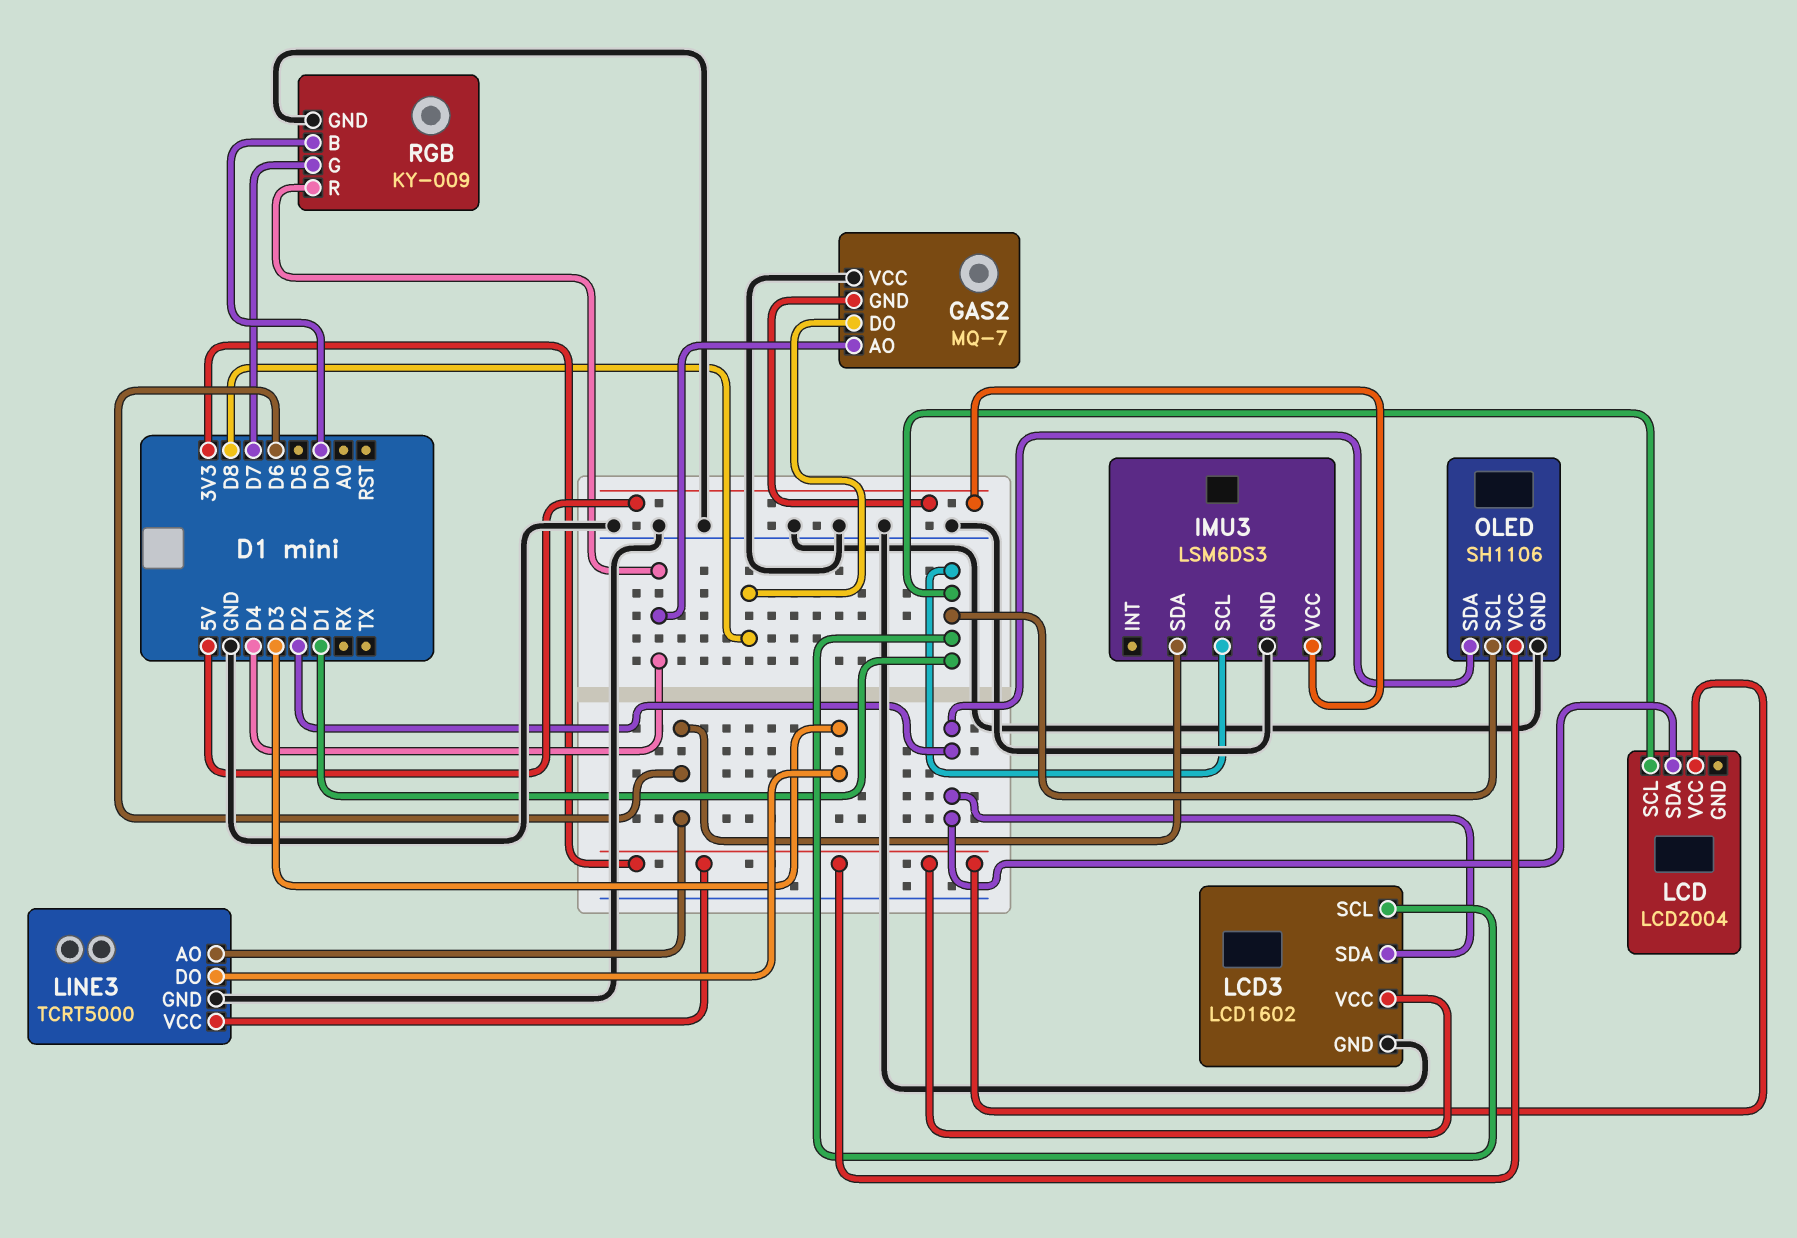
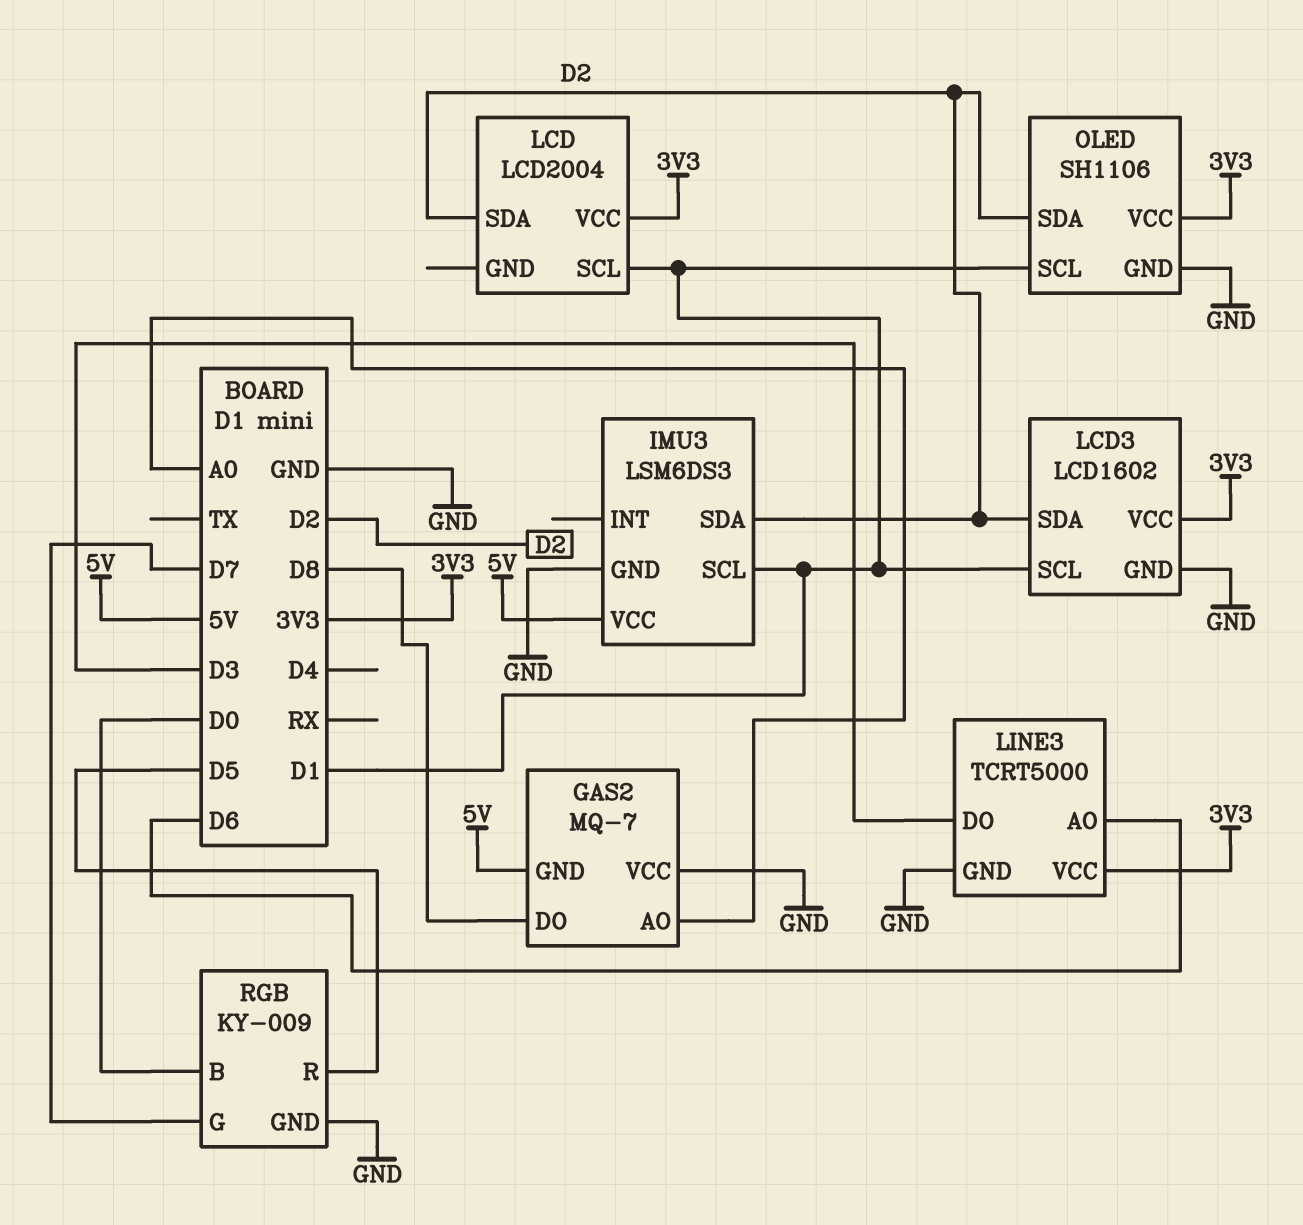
GAS2 pin AO: D4 -> A0
IMU3 pin SDA: D6 -> D2
RGB pin R: D4 -> D5

